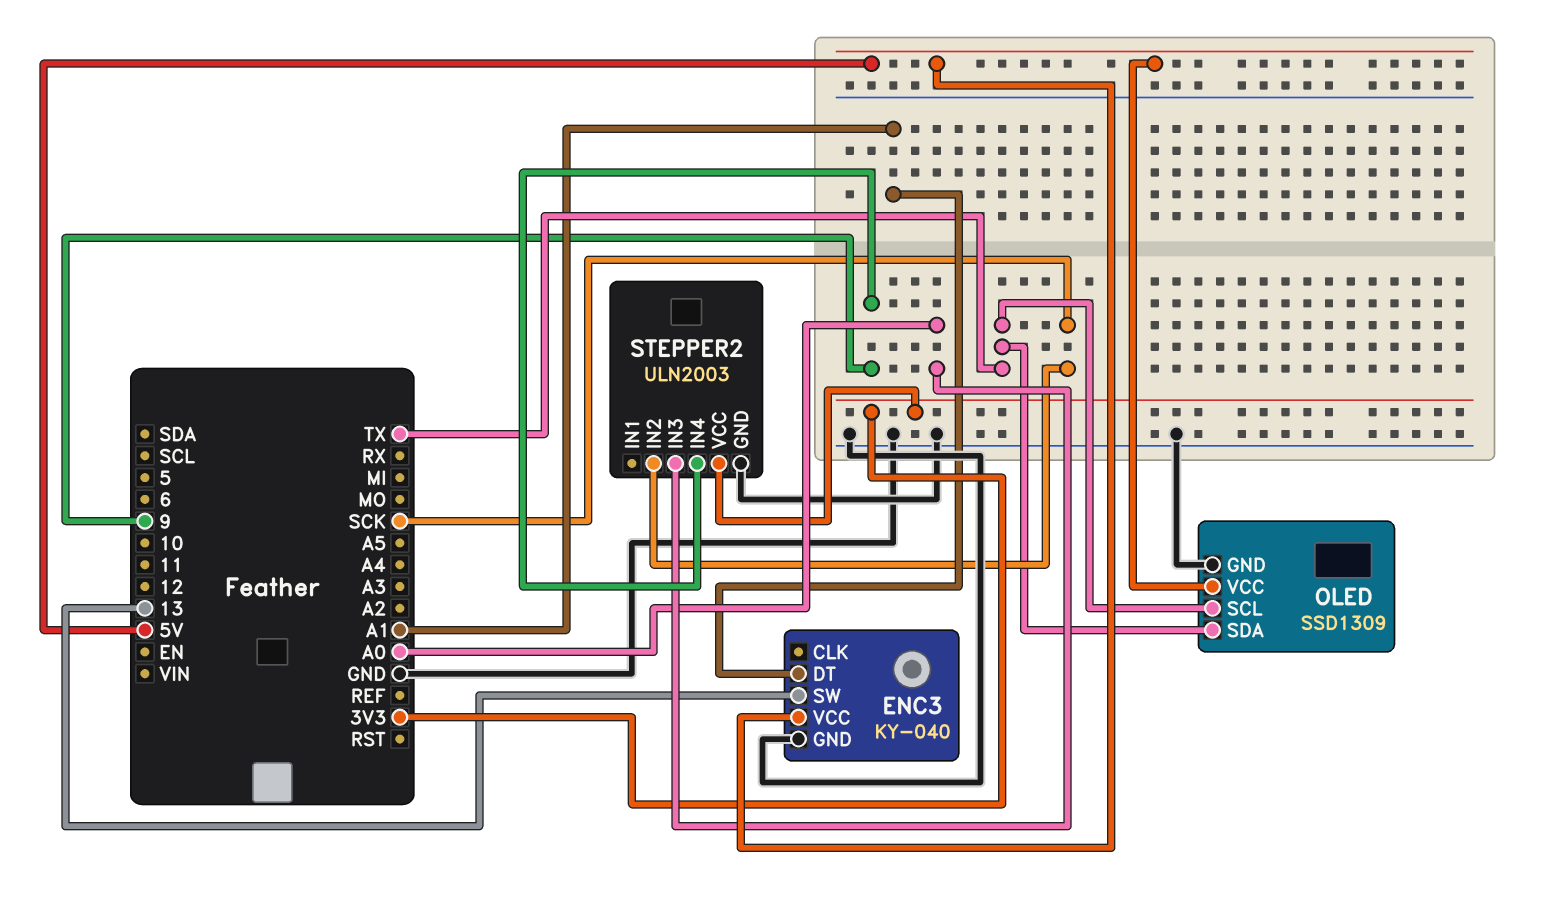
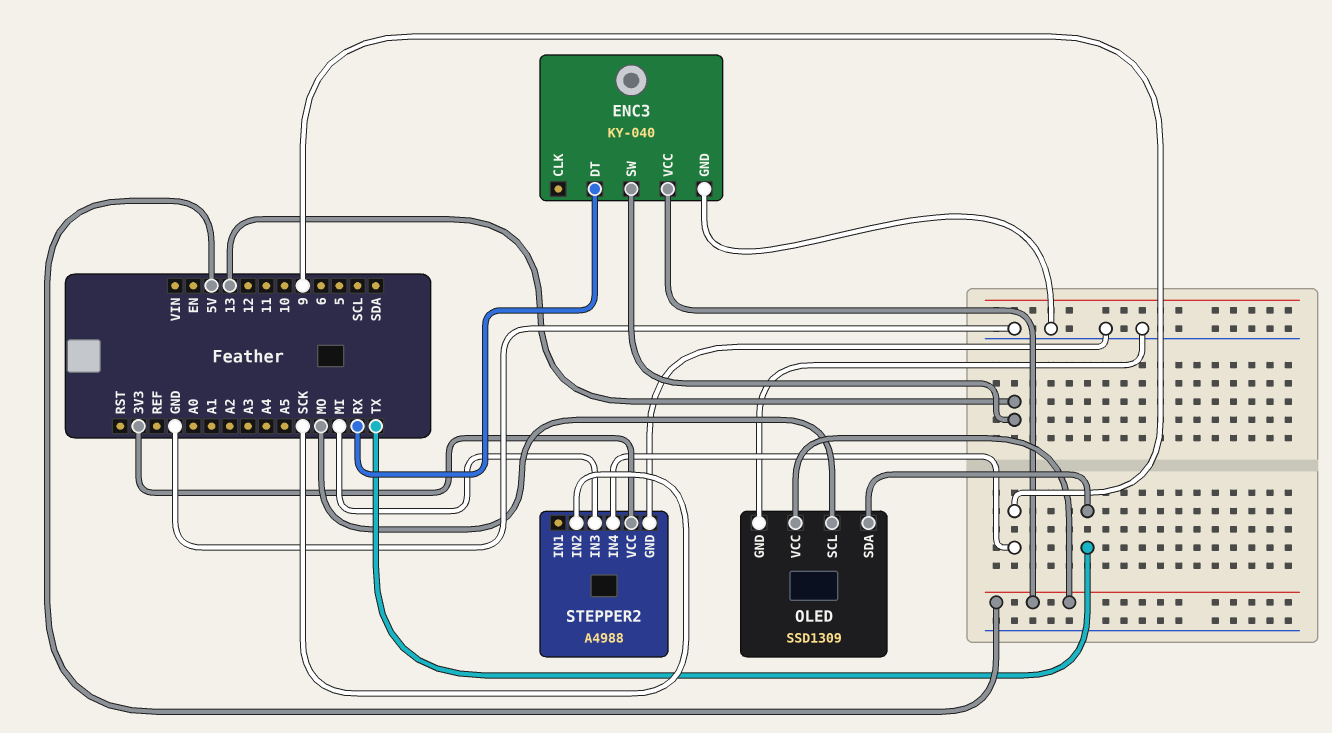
ENC3 pin DT: A1 -> RX
OLED pin SCL: TX -> MO
STEPPER2: ULN2003 -> A4988
STEPPER2 pin IN3: A0 -> MI

